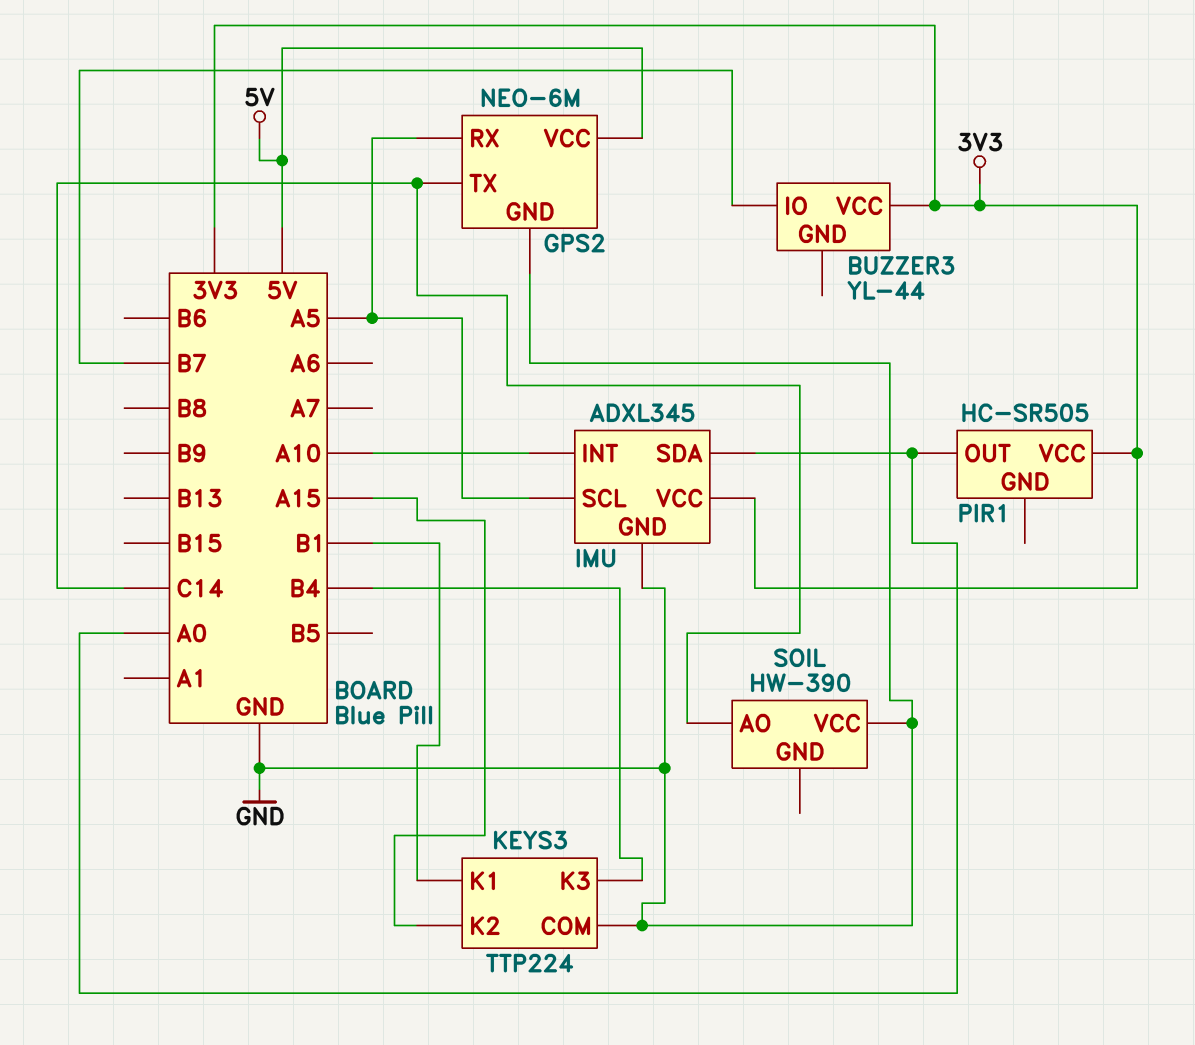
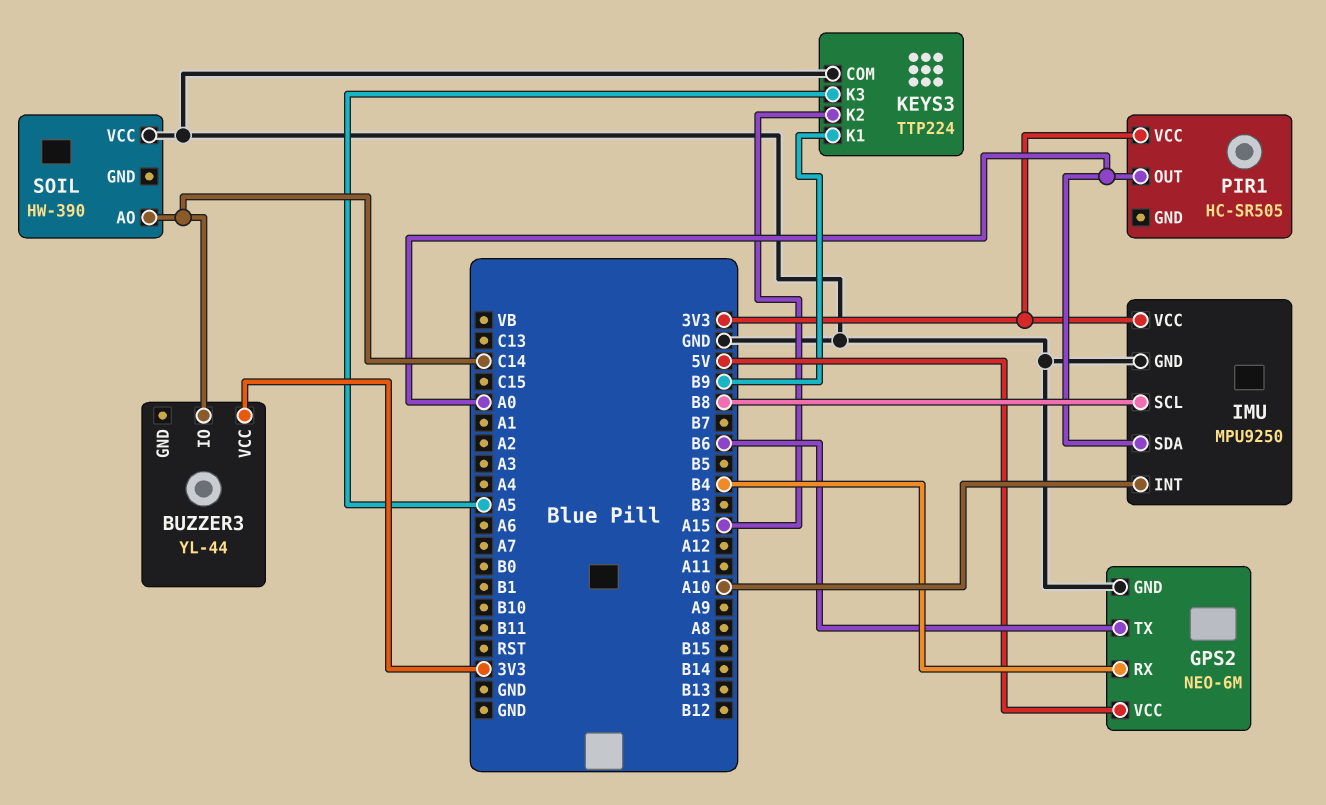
BUZZER3 pin IO: B7 -> C14
GPS2 pin RX: A5 -> B4
GPS2 pin TX: C14 -> B6
IMU: ADXL345 -> MPU9250
IMU pin SCL: A5 -> B8
KEYS3 pin K1: B1 -> B9
KEYS3 pin K3: B4 -> A5

